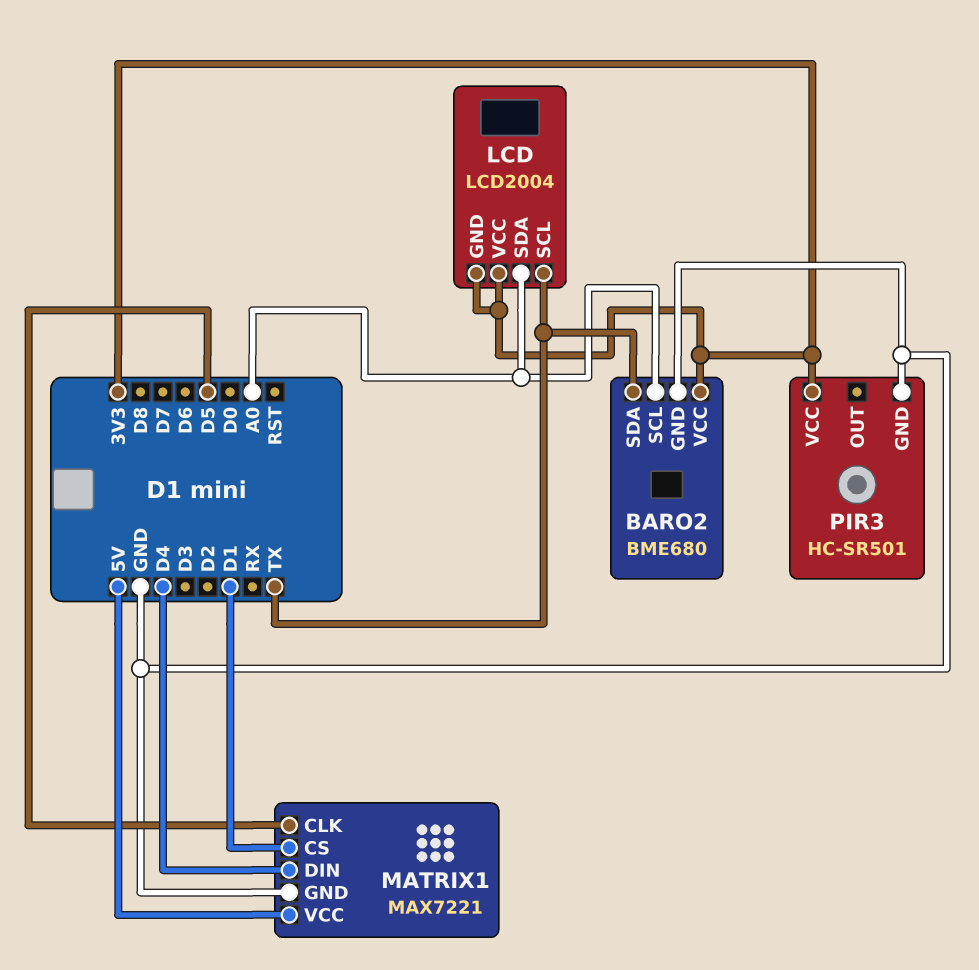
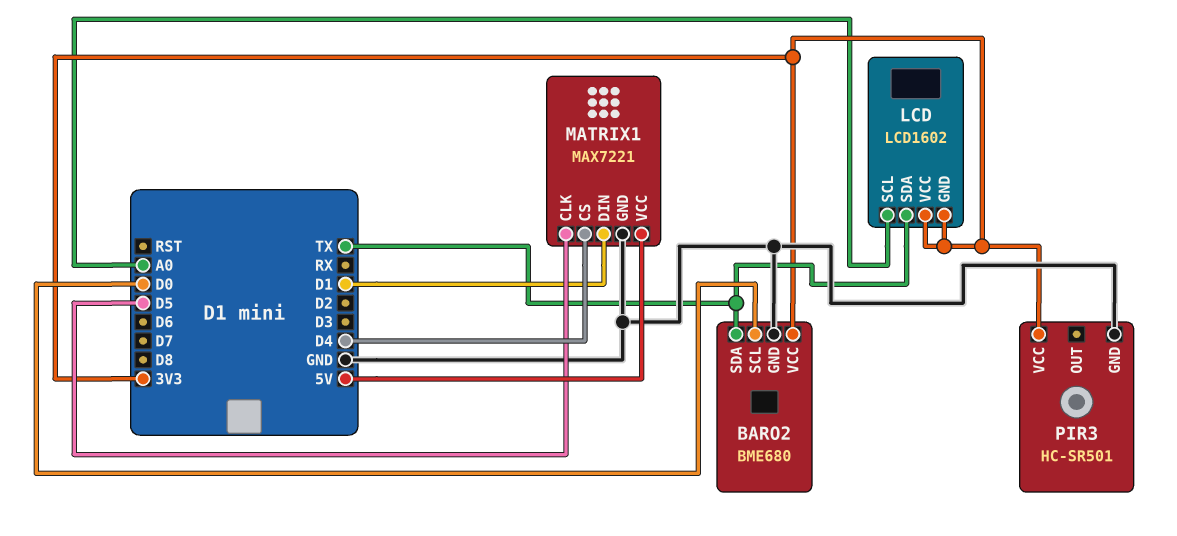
BARO2 pin SCL: A0 -> D0
LCD: LCD2004 -> LCD1602
LCD pin SCL: TX -> A0
LCD pin SDA: A0 -> TX
MATRIX1 pin CS: D1 -> D4
MATRIX1 pin DIN: D4 -> D1

